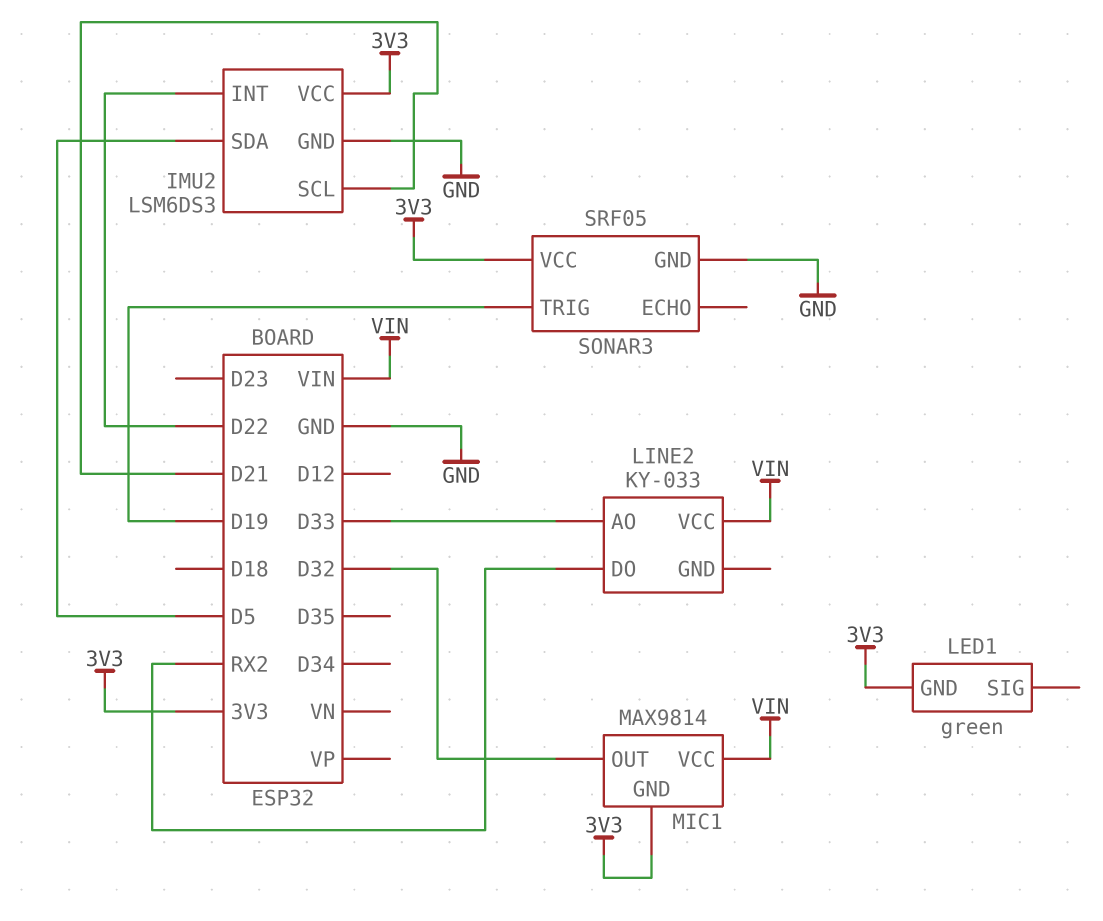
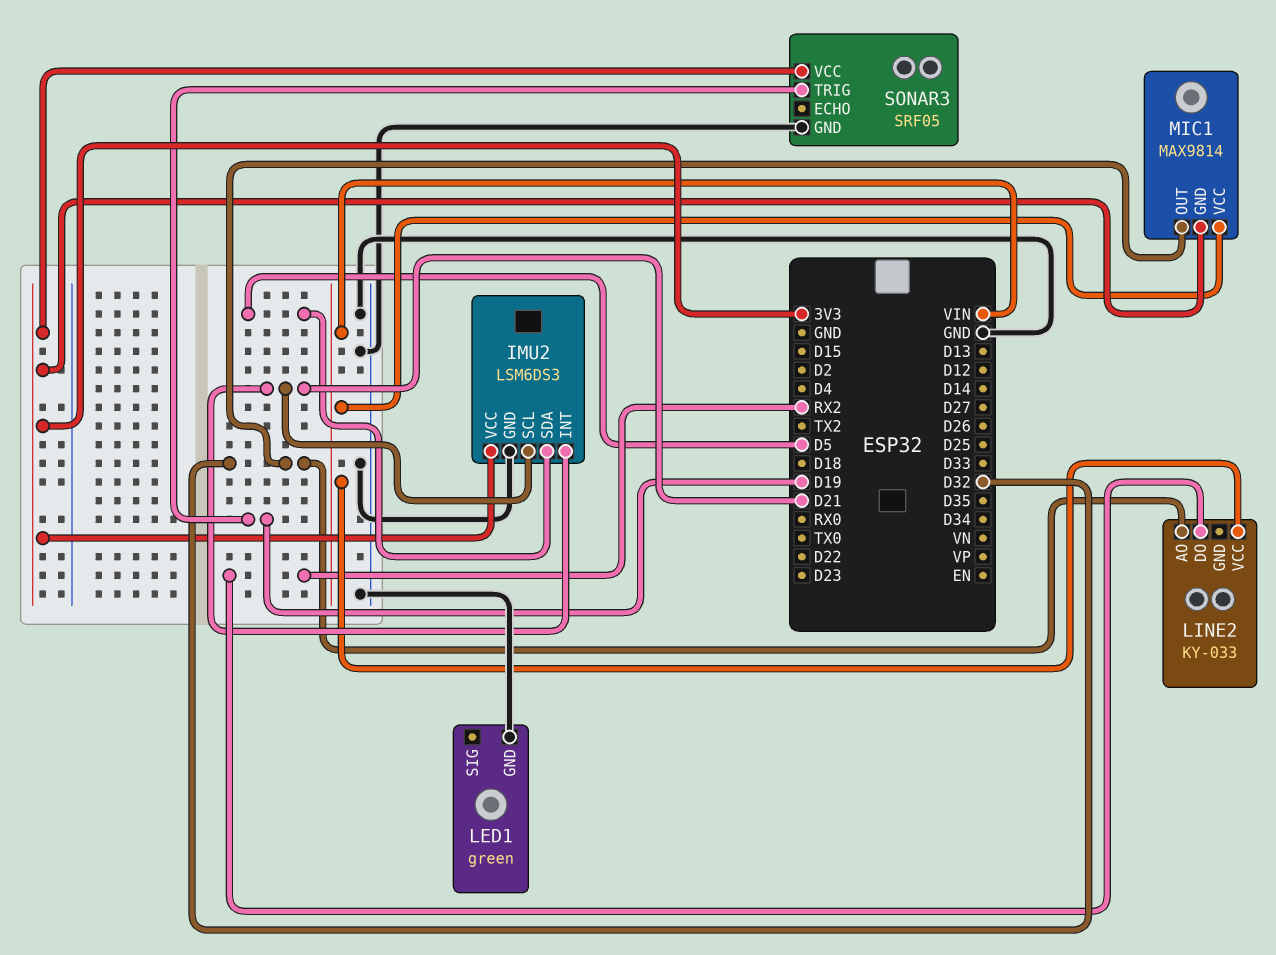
IMU2 pin INT: D22 -> D21
LED1 pin GND: 3V3 -> GND
LINE2 pin AO: D33 -> D32

